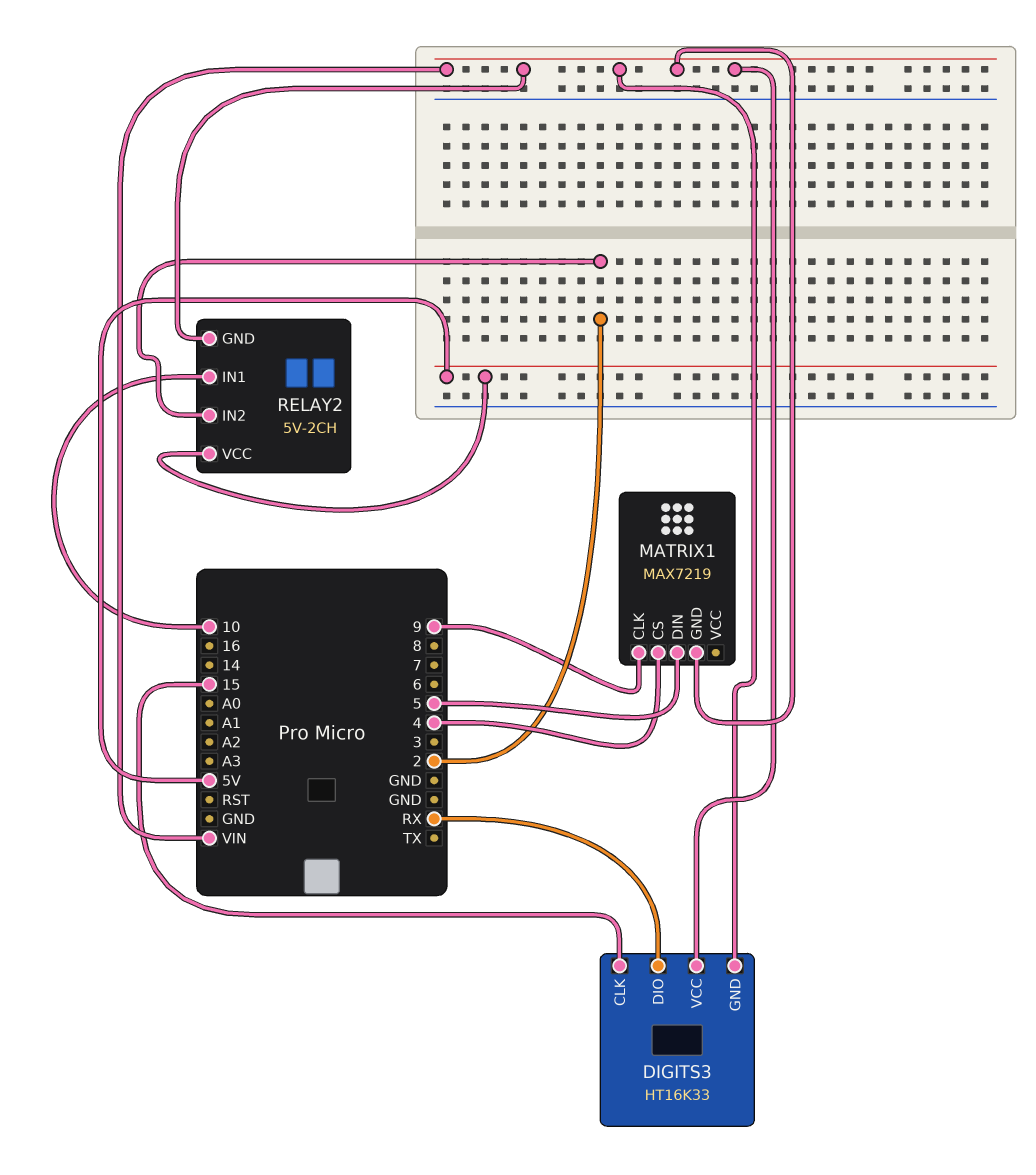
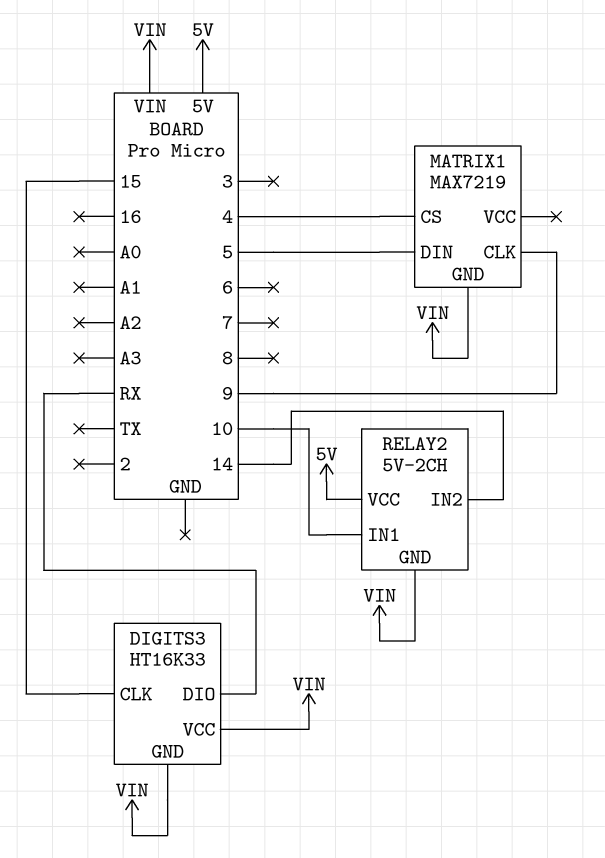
RELAY2 pin IN2: 2 -> 14

